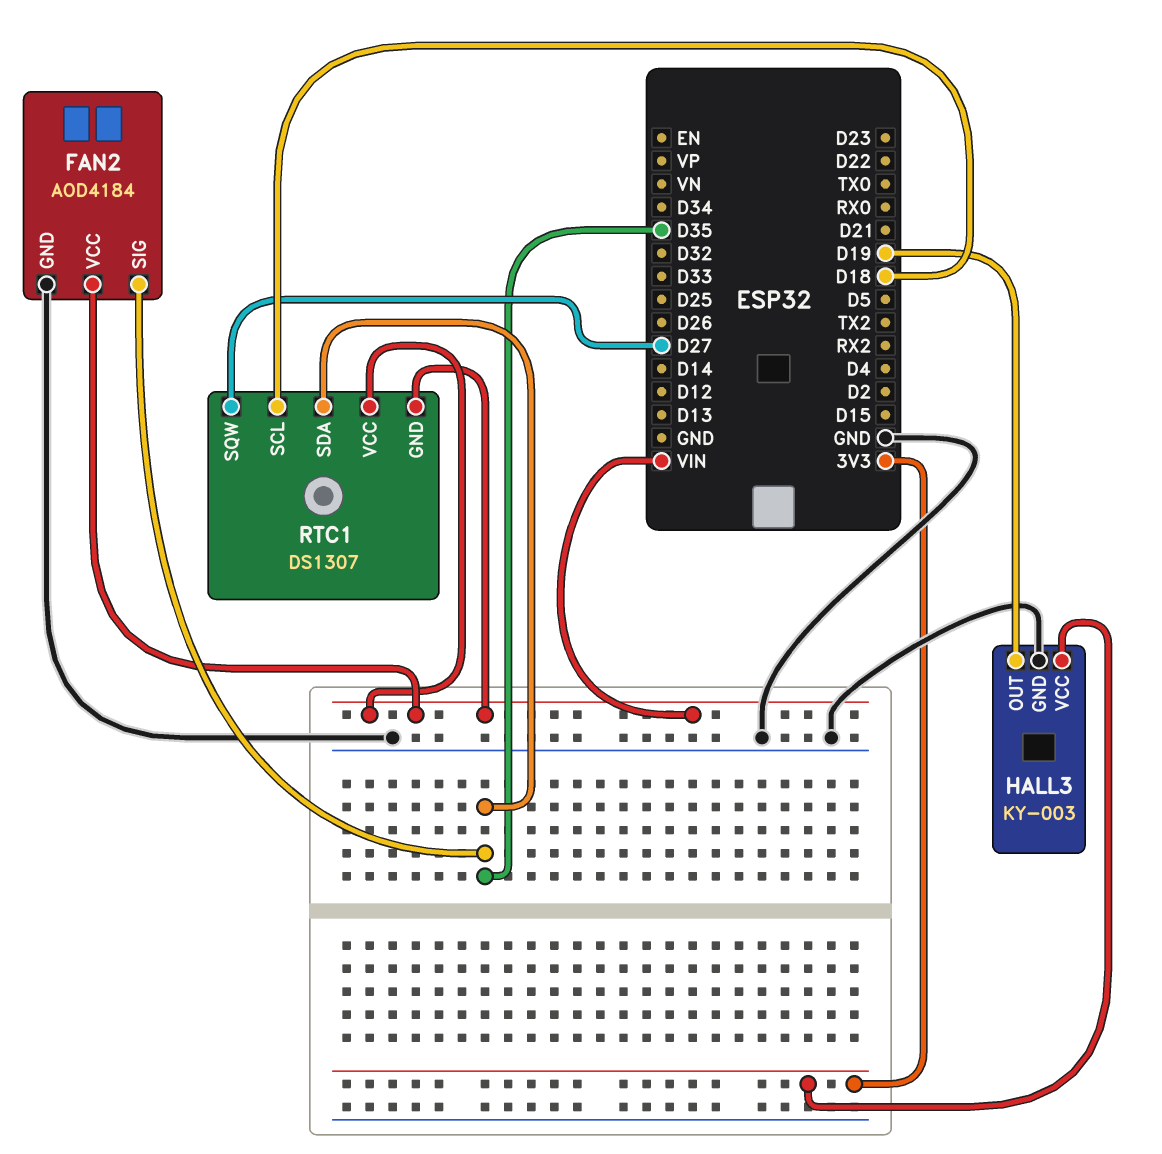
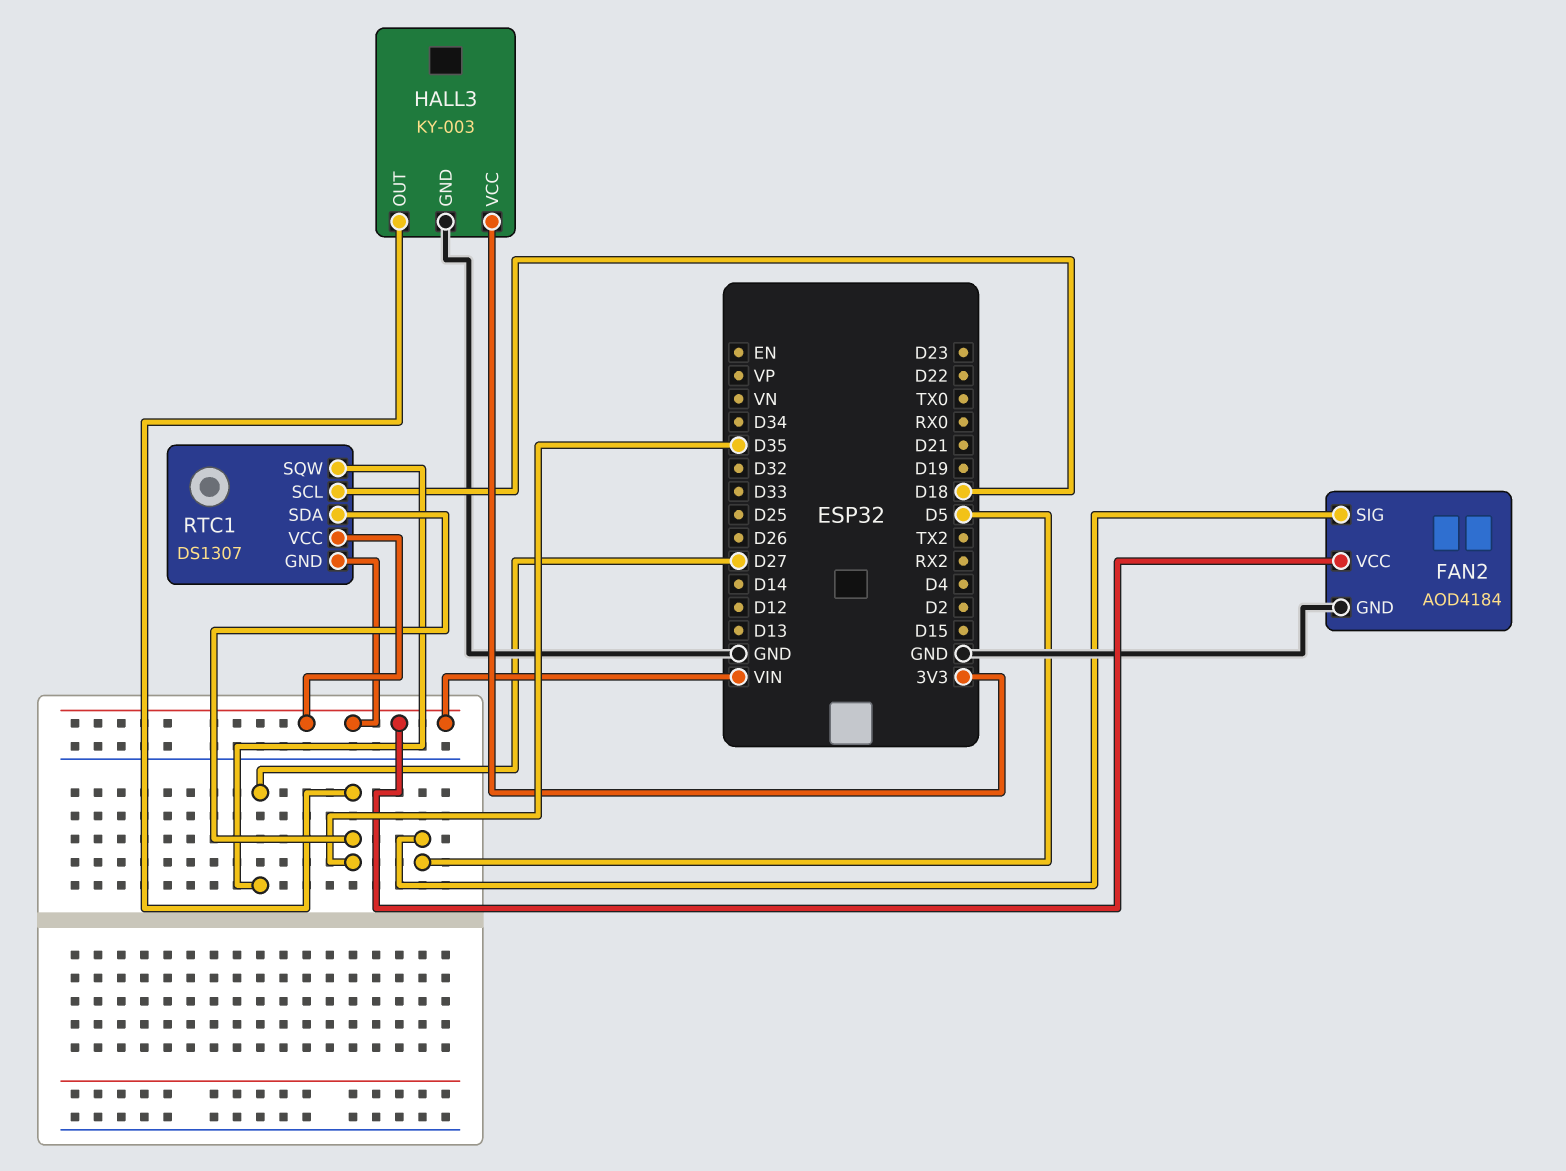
FAN2 pin SIG: D35 -> D5
HALL3 pin OUT: D19 -> D35

